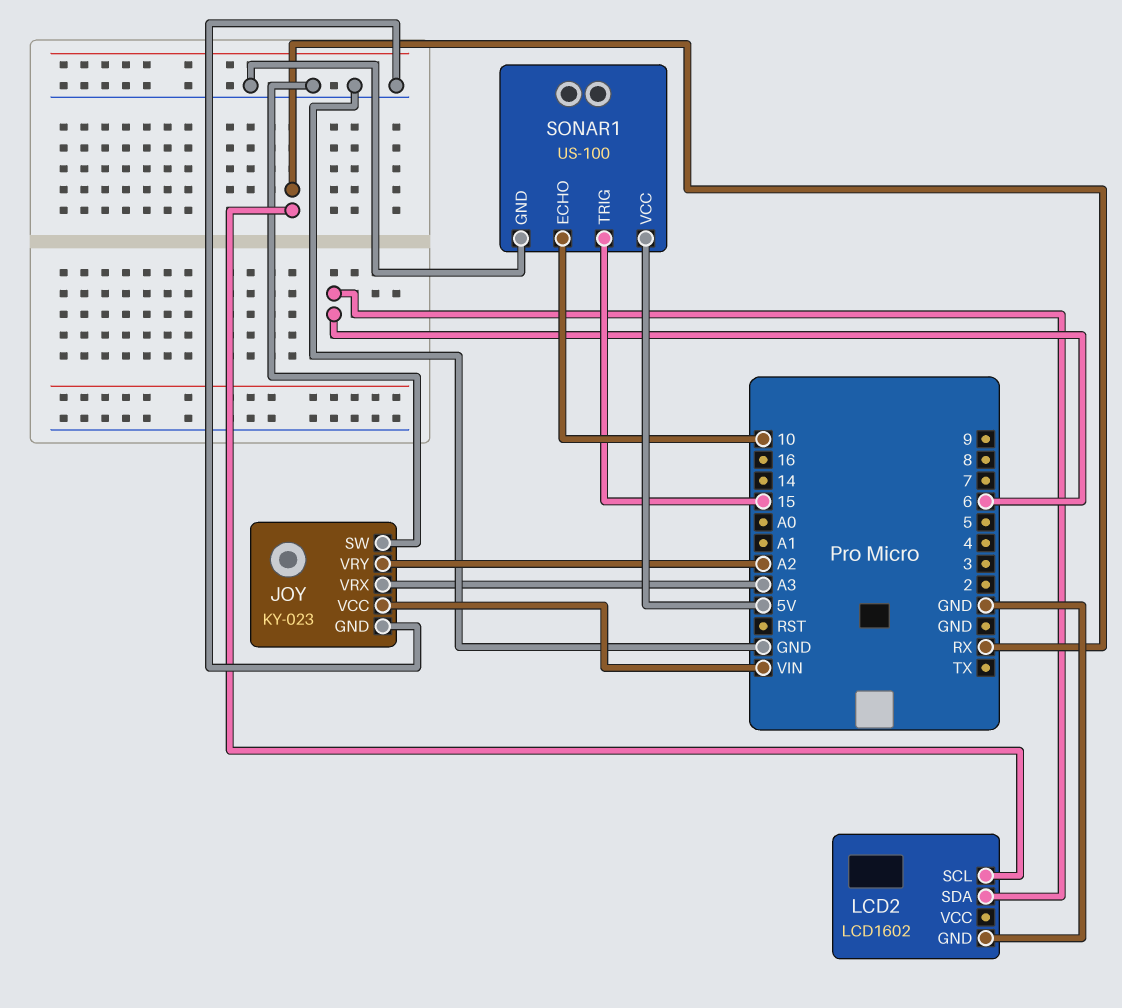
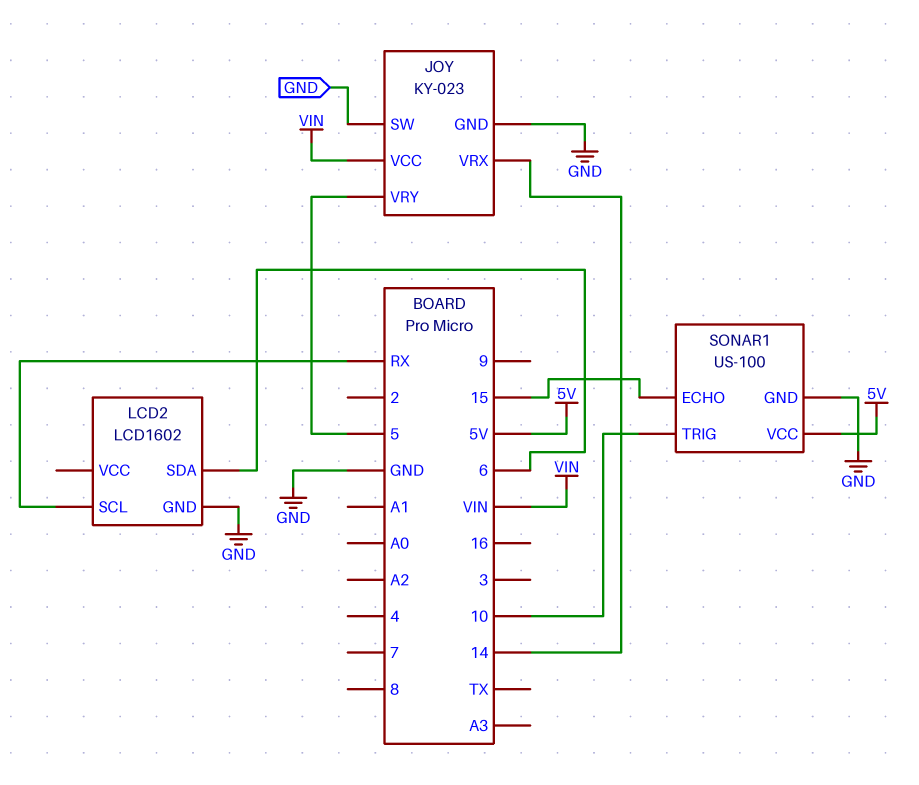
JOY pin VRX: A3 -> 14
JOY pin VRY: A2 -> 5
SONAR1 pin ECHO: 10 -> 15
SONAR1 pin TRIG: 15 -> 10

